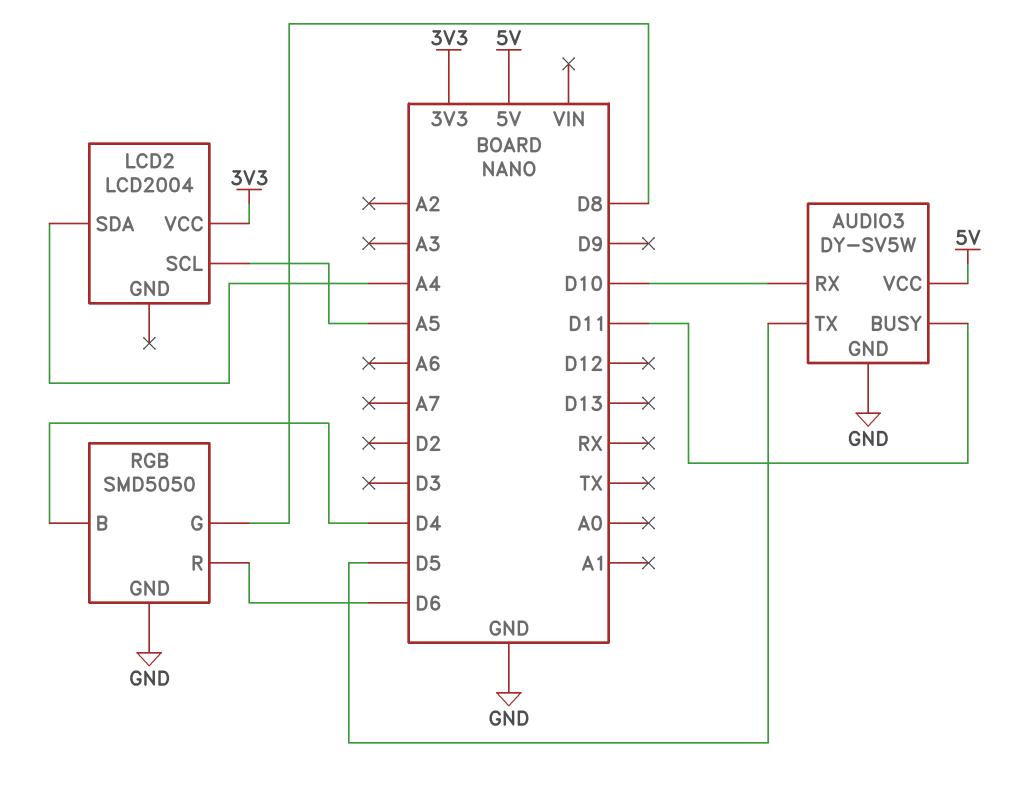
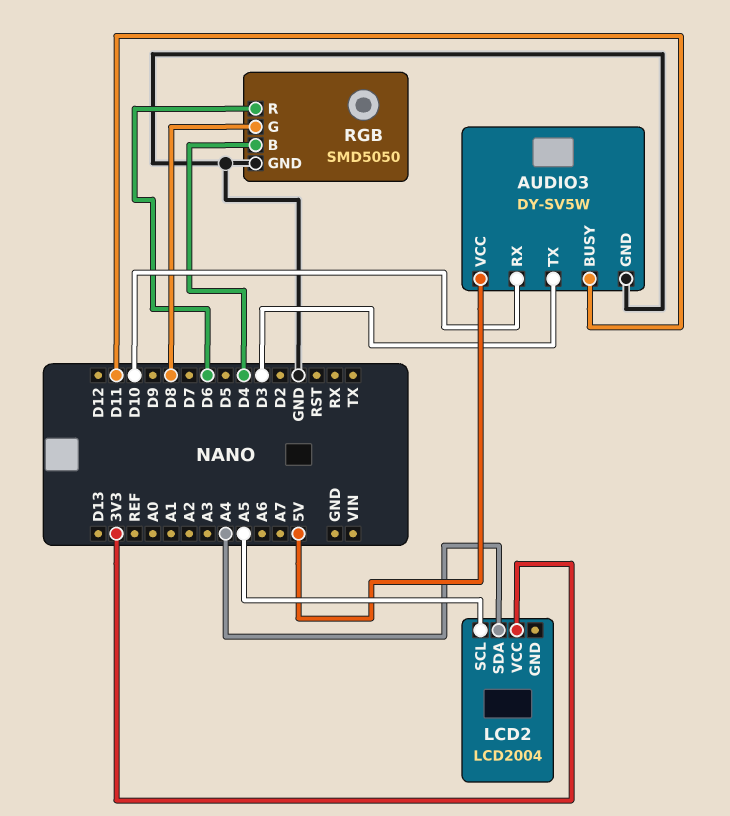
AUDIO3 pin TX: D5 -> D3

